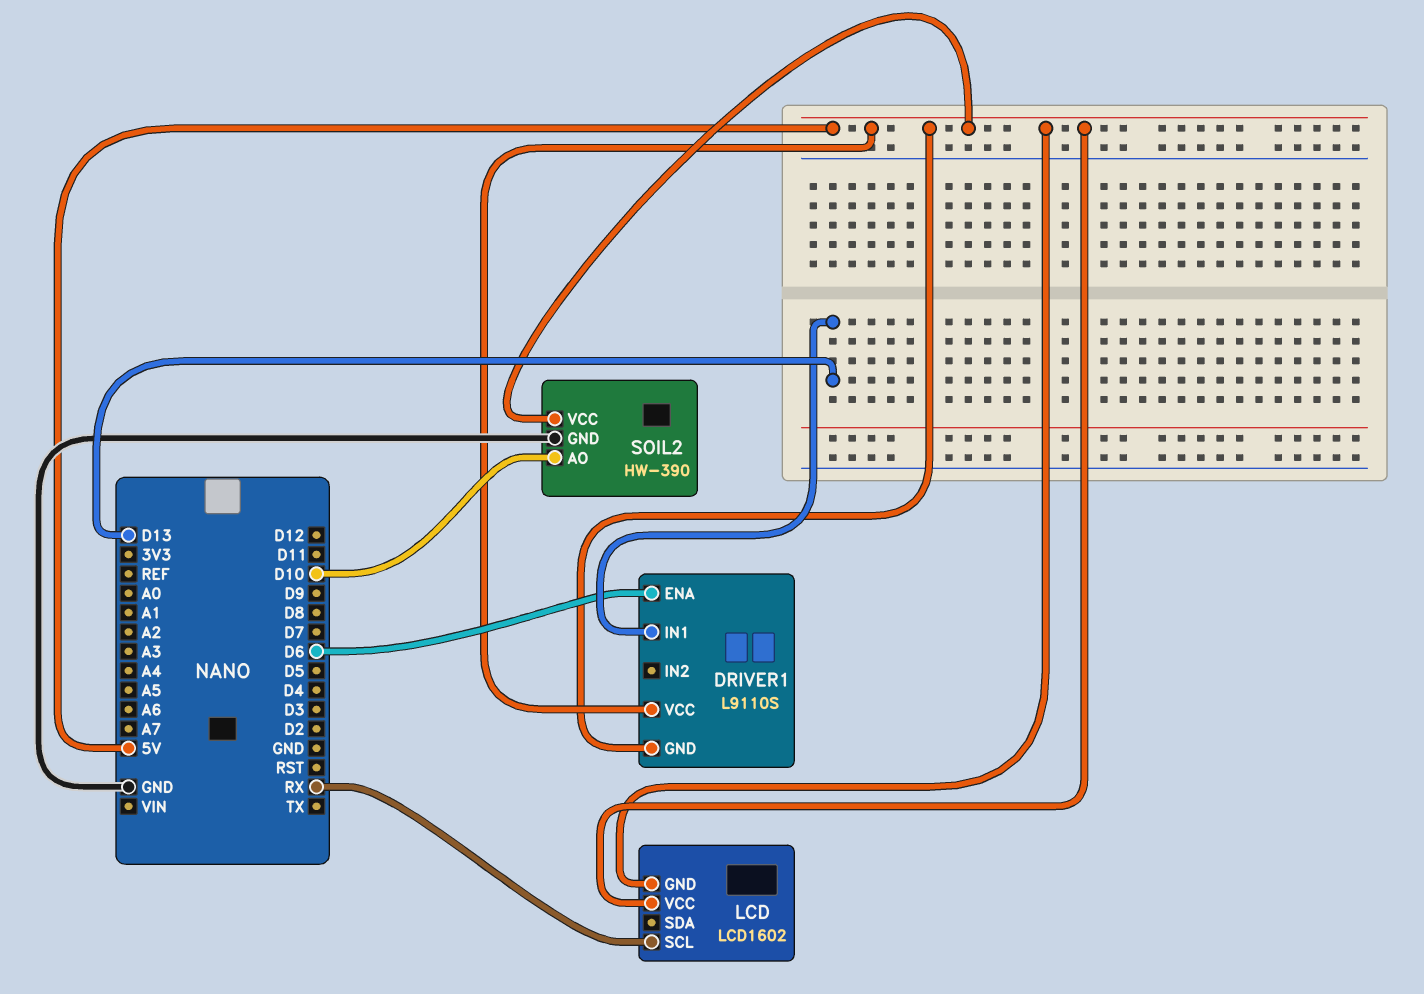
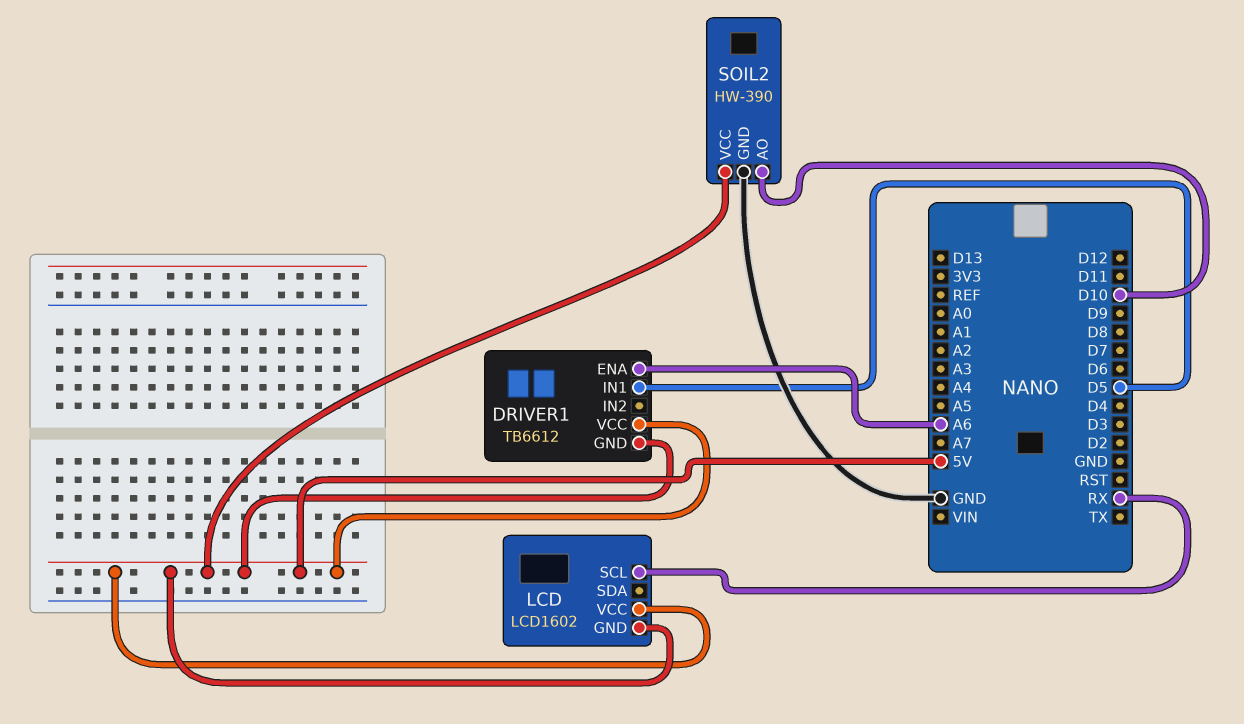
DRIVER1: L9110S -> TB6612
DRIVER1 pin ENA: D6 -> A6
DRIVER1 pin IN1: D13 -> D5

